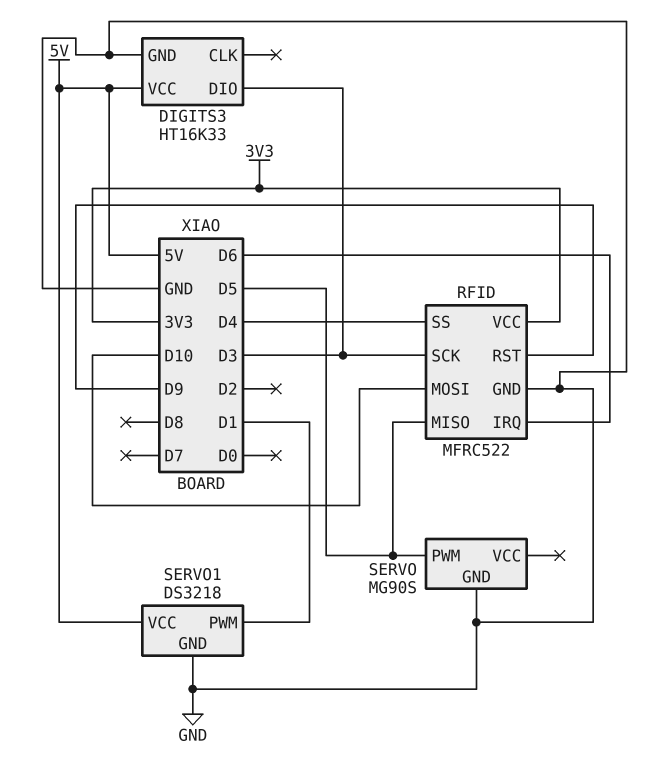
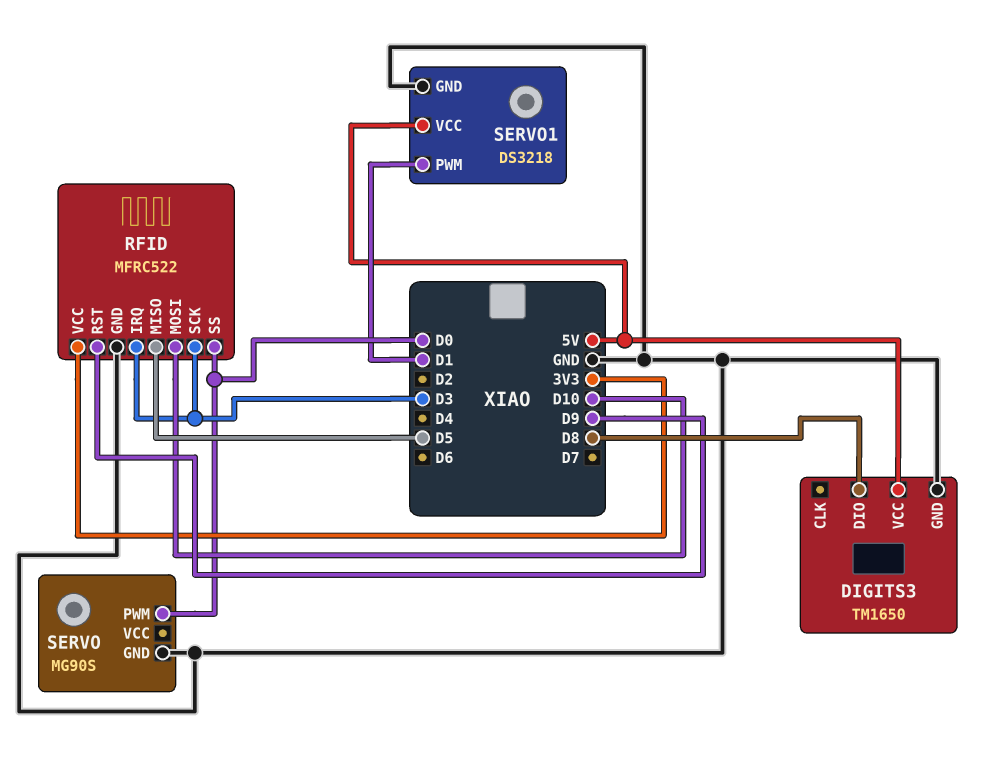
DIGITS3: HT16K33 -> TM1650
DIGITS3 pin DIO: D3 -> D8
RFID pin IRQ: D6 -> D3
RFID pin SS: D4 -> D0
SERVO pin PWM: D5 -> D0

